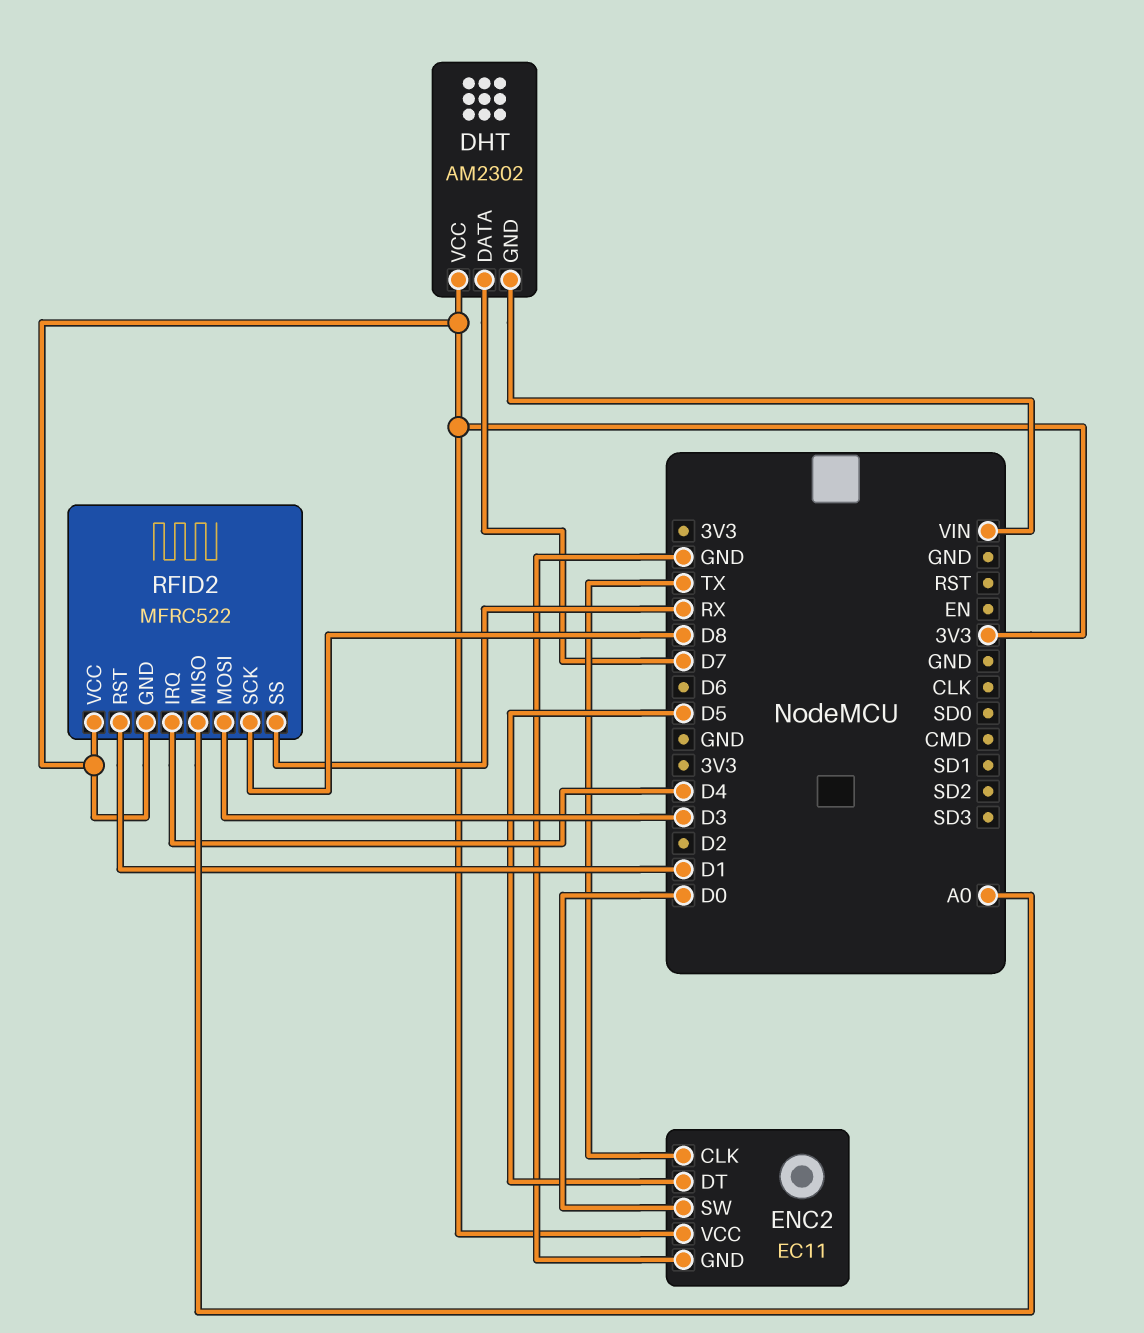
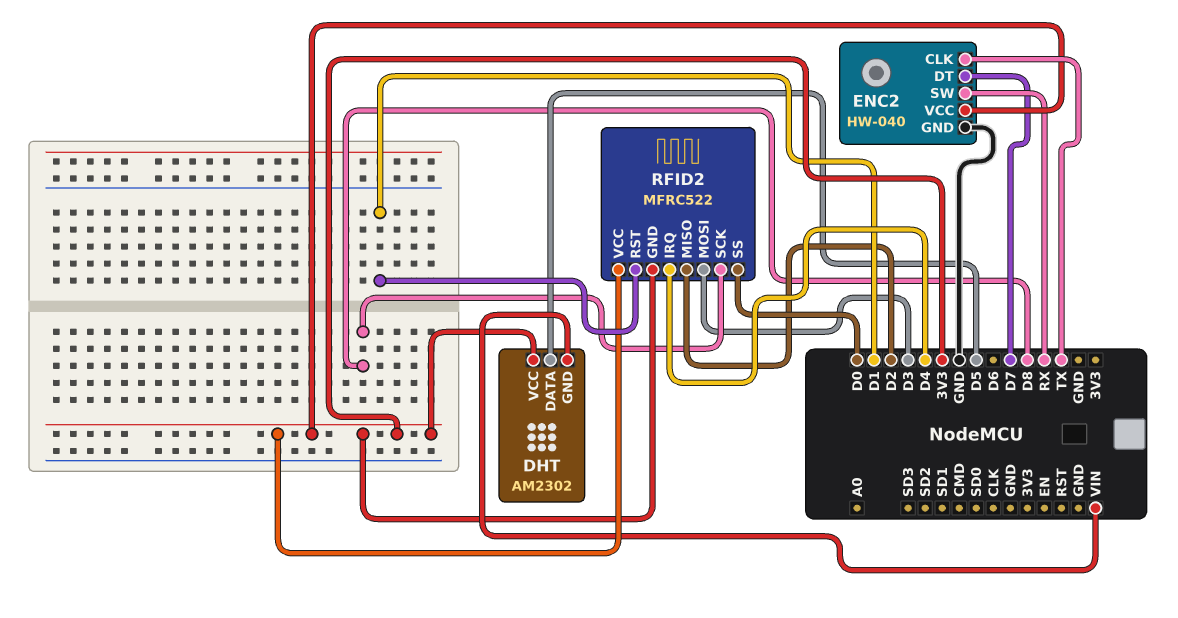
DHT pin DATA: D7 -> D5
ENC2: EC11 -> HW-040
ENC2 pin DT: D5 -> D7
ENC2 pin SW: D0 -> RX
RFID2 pin MISO: A0 -> D2
RFID2 pin SS: RX -> D0

